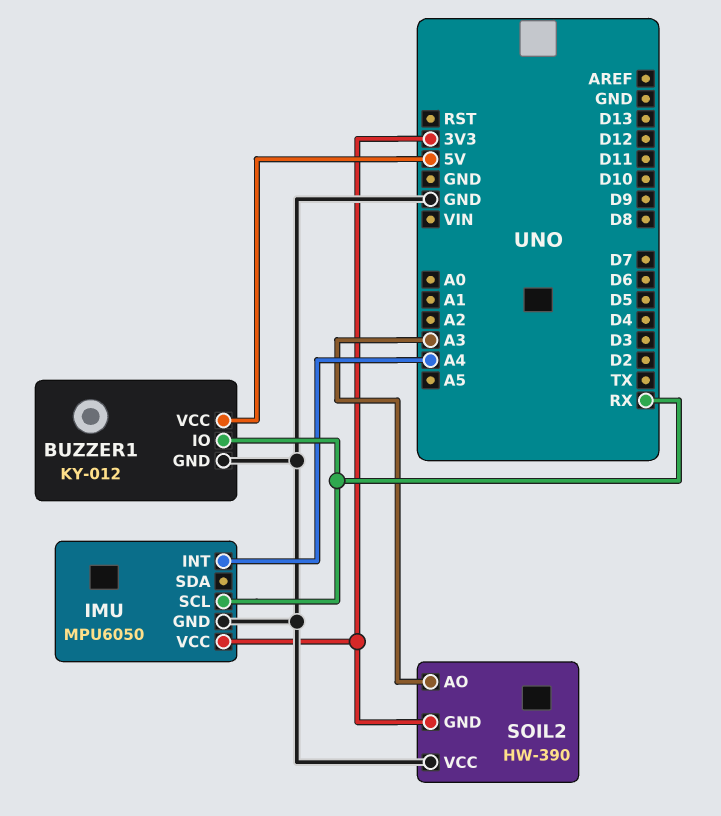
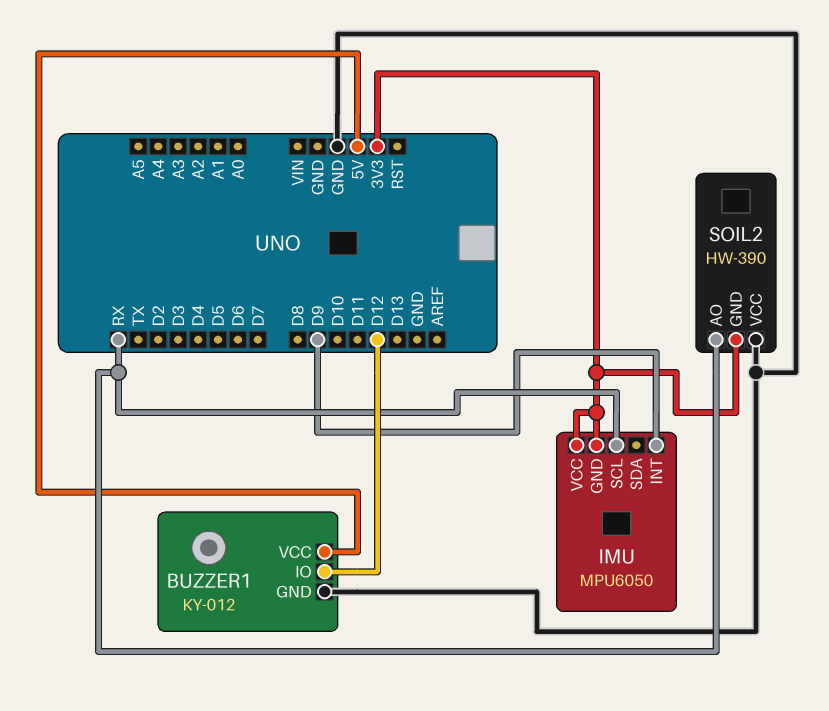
BUZZER1 pin IO: RX -> D12
IMU pin GND: GND -> 3V3
IMU pin INT: A4 -> D9
SOIL2 pin AO: A3 -> RX

